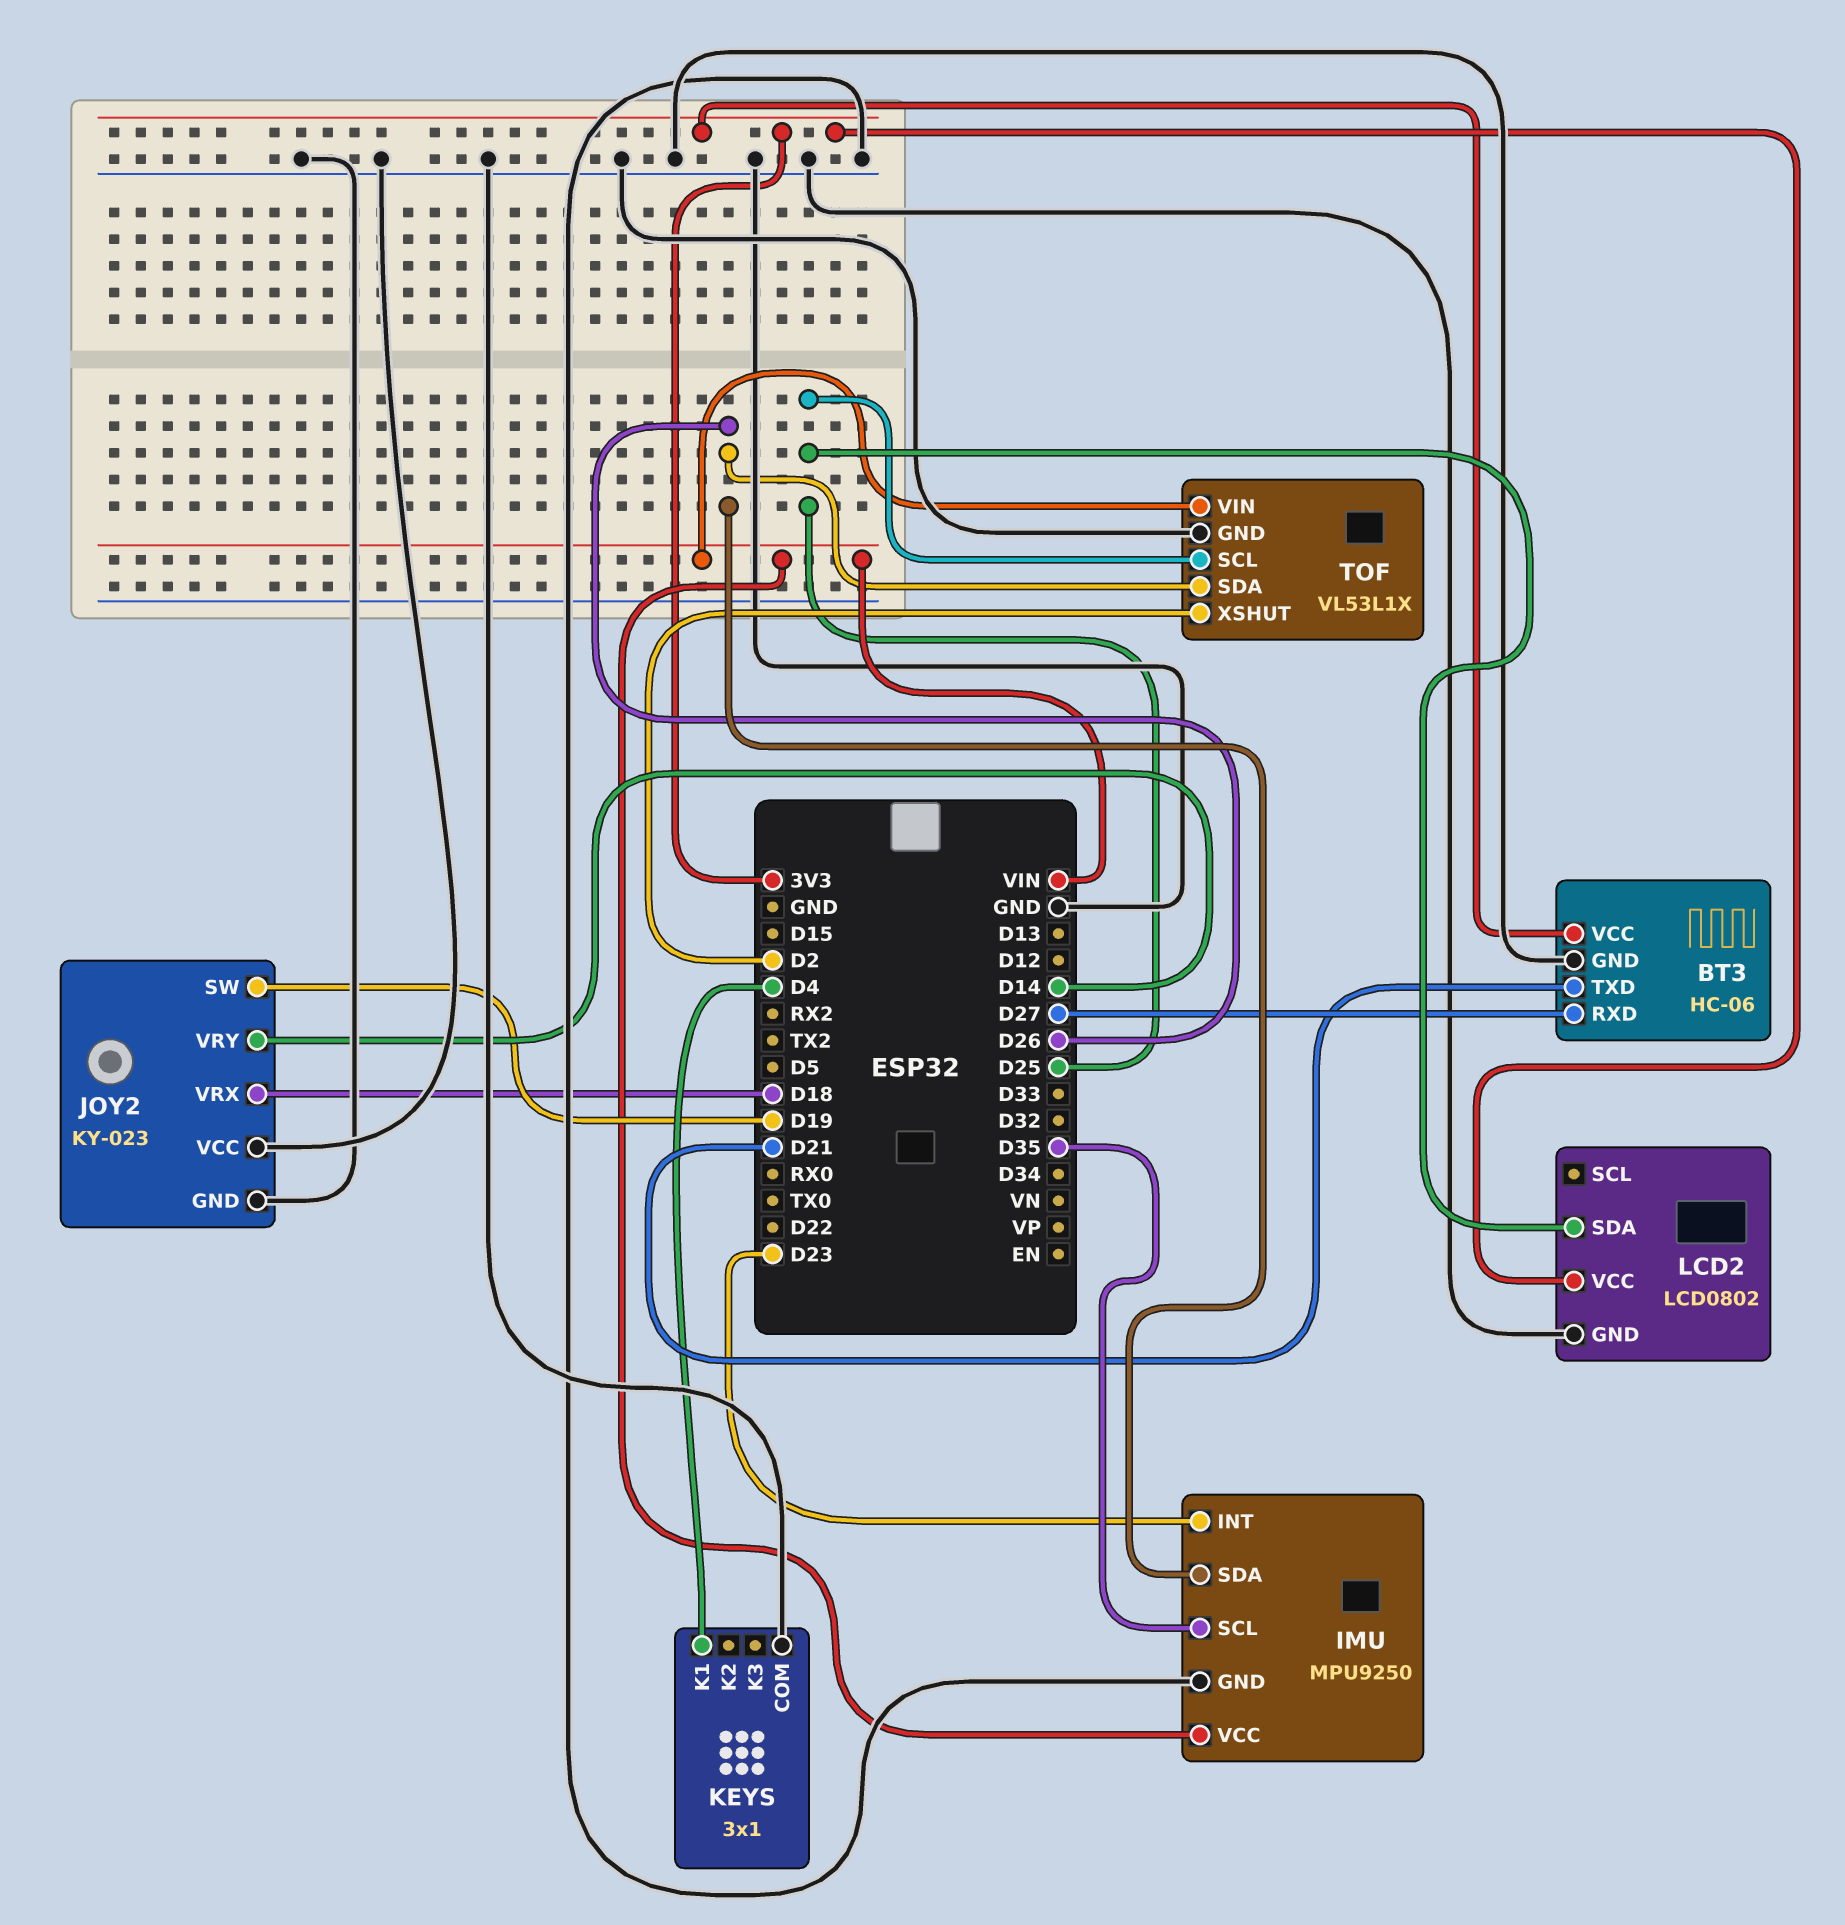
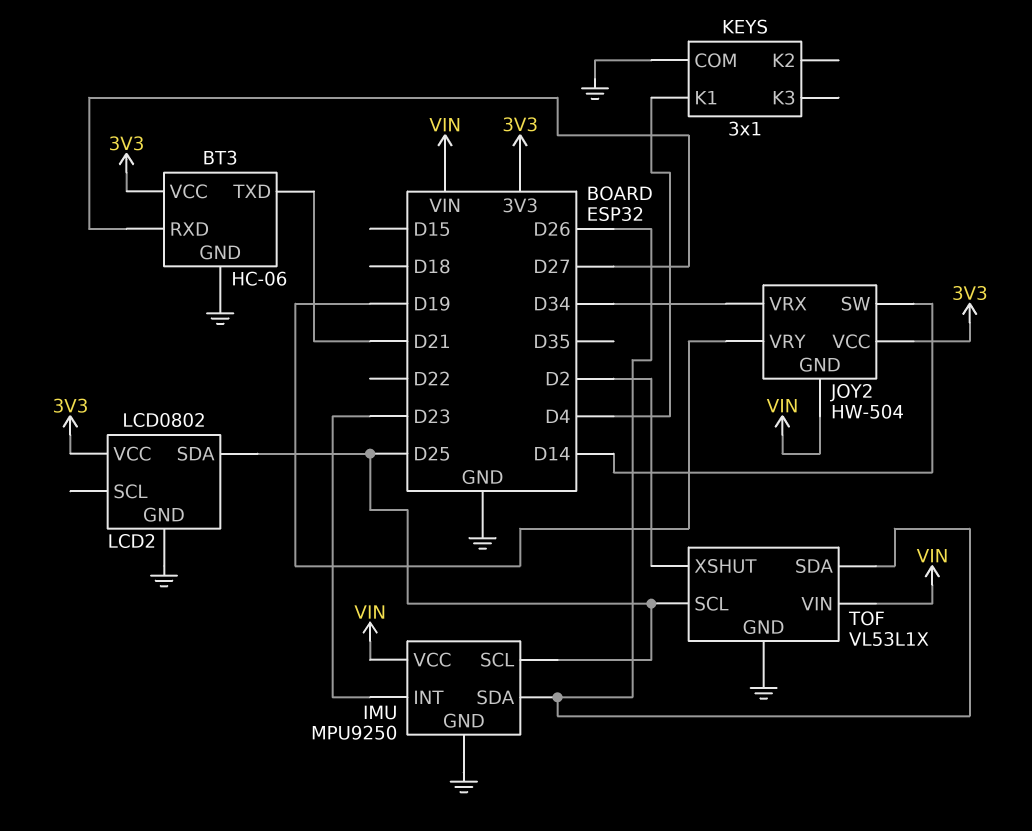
IMU pin SCL: D35 -> D25
JOY2: KY-023 -> HW-504
JOY2 pin GND: GND -> VIN
JOY2 pin SW: D19 -> D14
JOY2 pin VCC: GND -> 3V3
JOY2 pin VRX: D18 -> D34
JOY2 pin VRY: D14 -> D19

